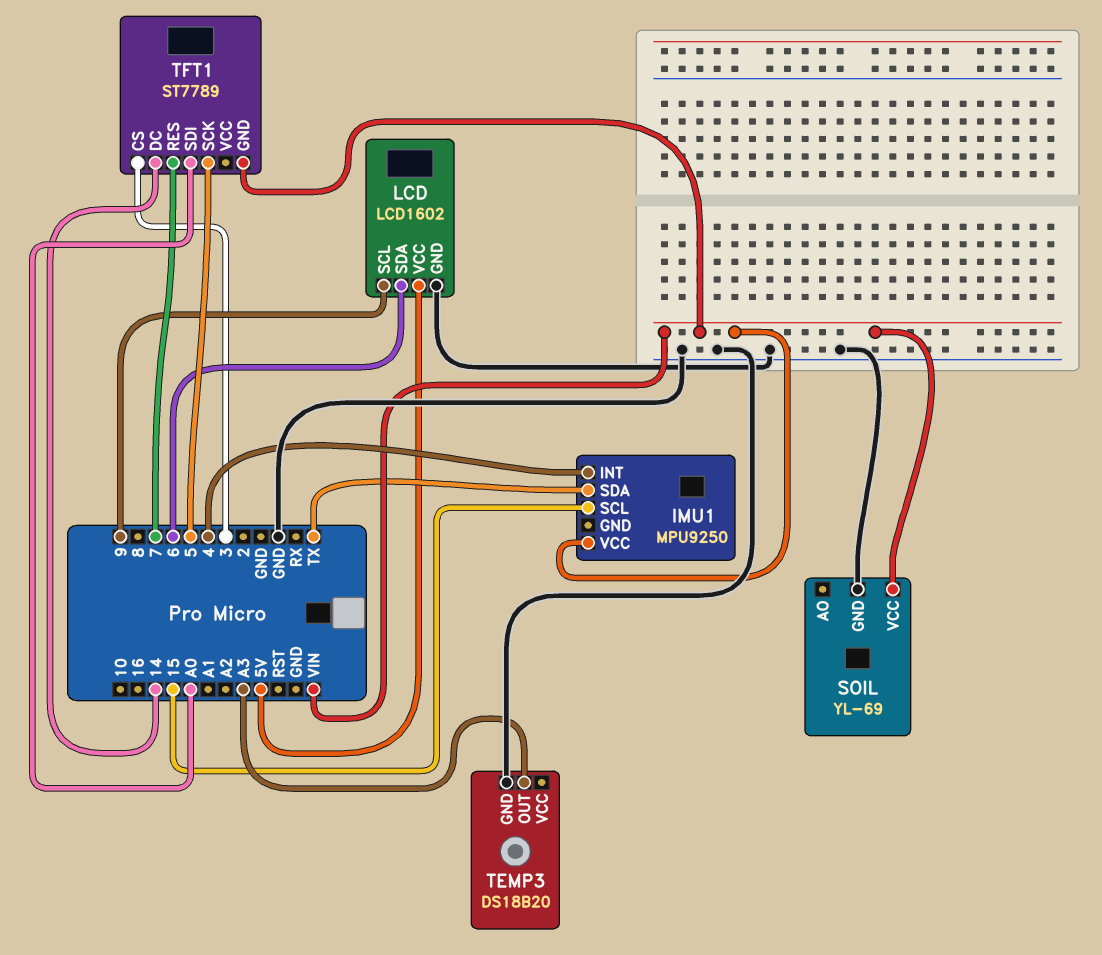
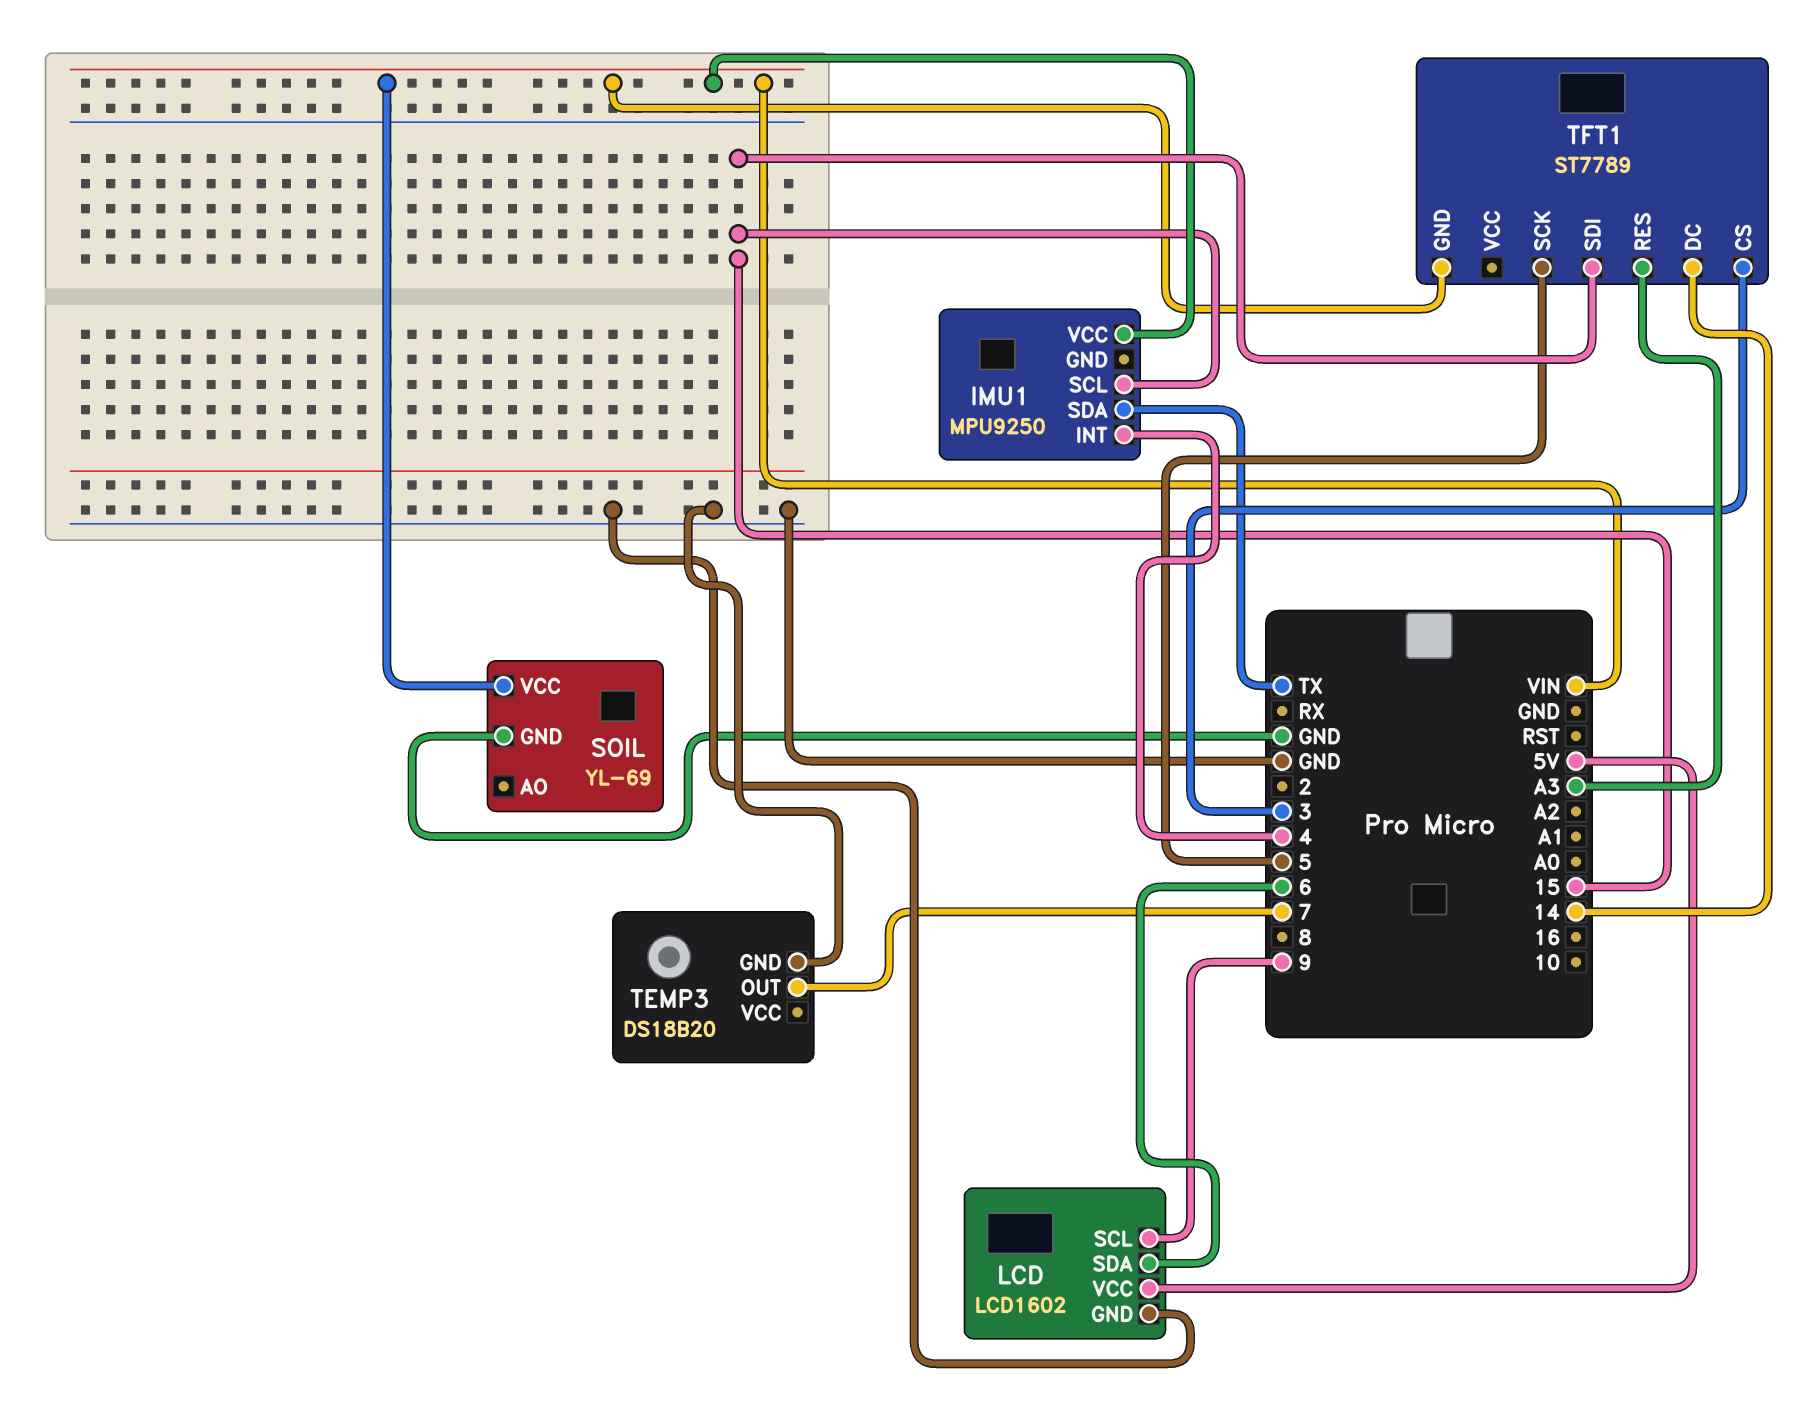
TEMP3 pin OUT: A3 -> 7
TFT1 pin RES: 7 -> A3
TFT1 pin SDI: A0 -> 15

